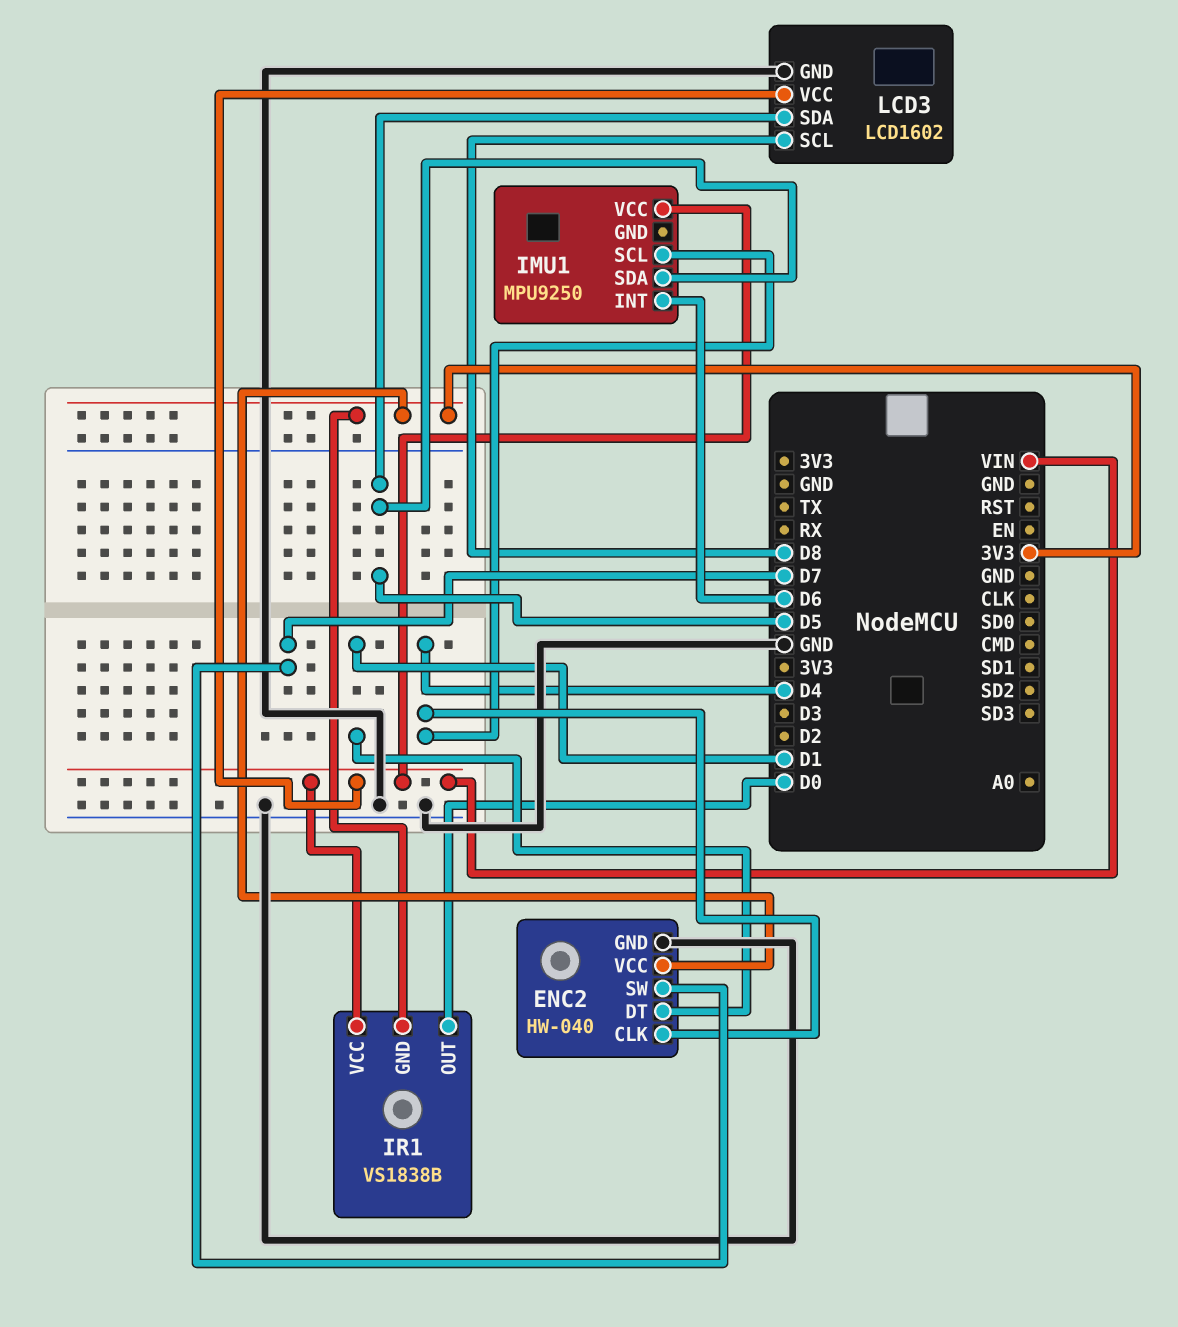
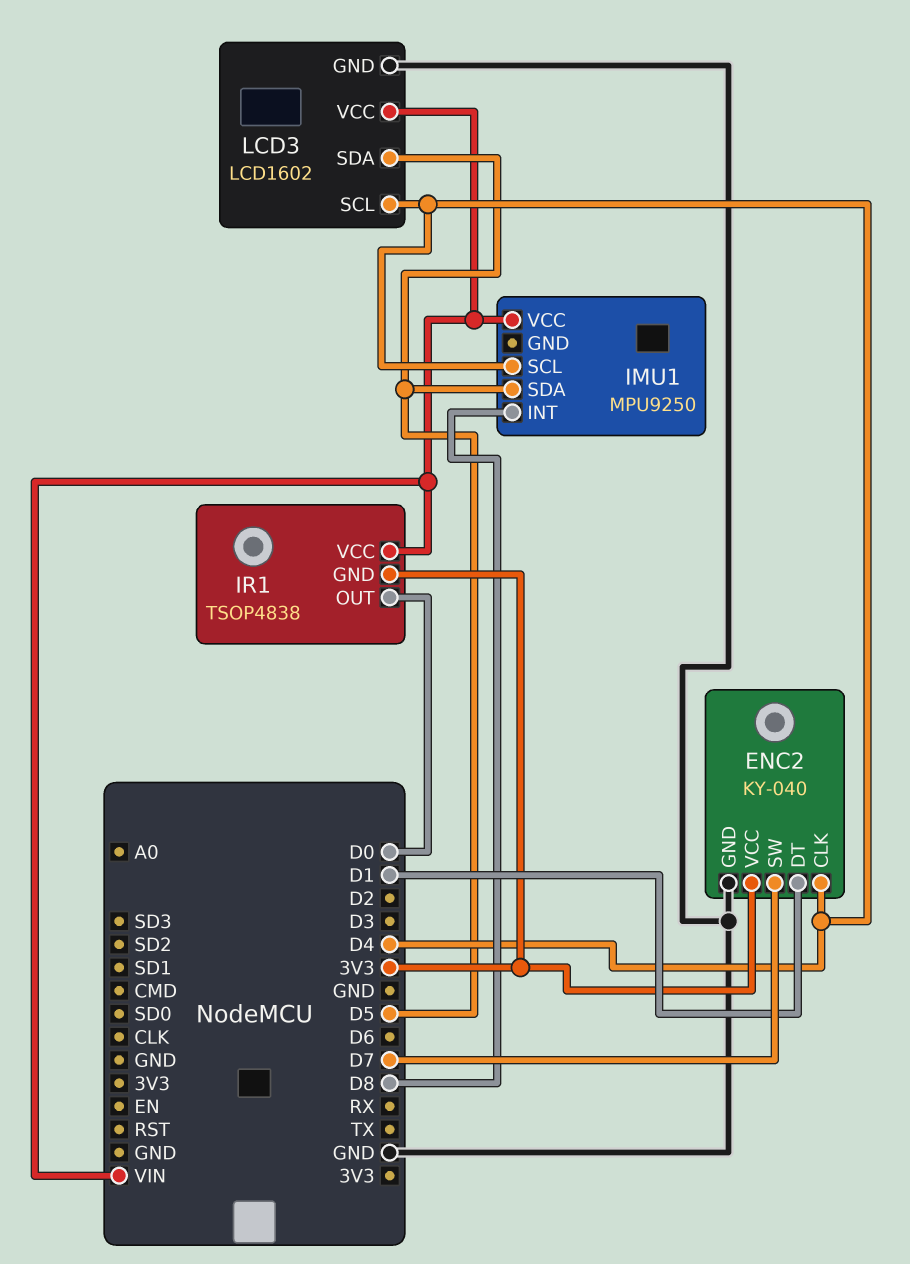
ENC2: HW-040 -> KY-040
IMU1 pin INT: D6 -> D8
IR1: VS1838B -> TSOP4838
LCD3 pin SCL: D8 -> D4

